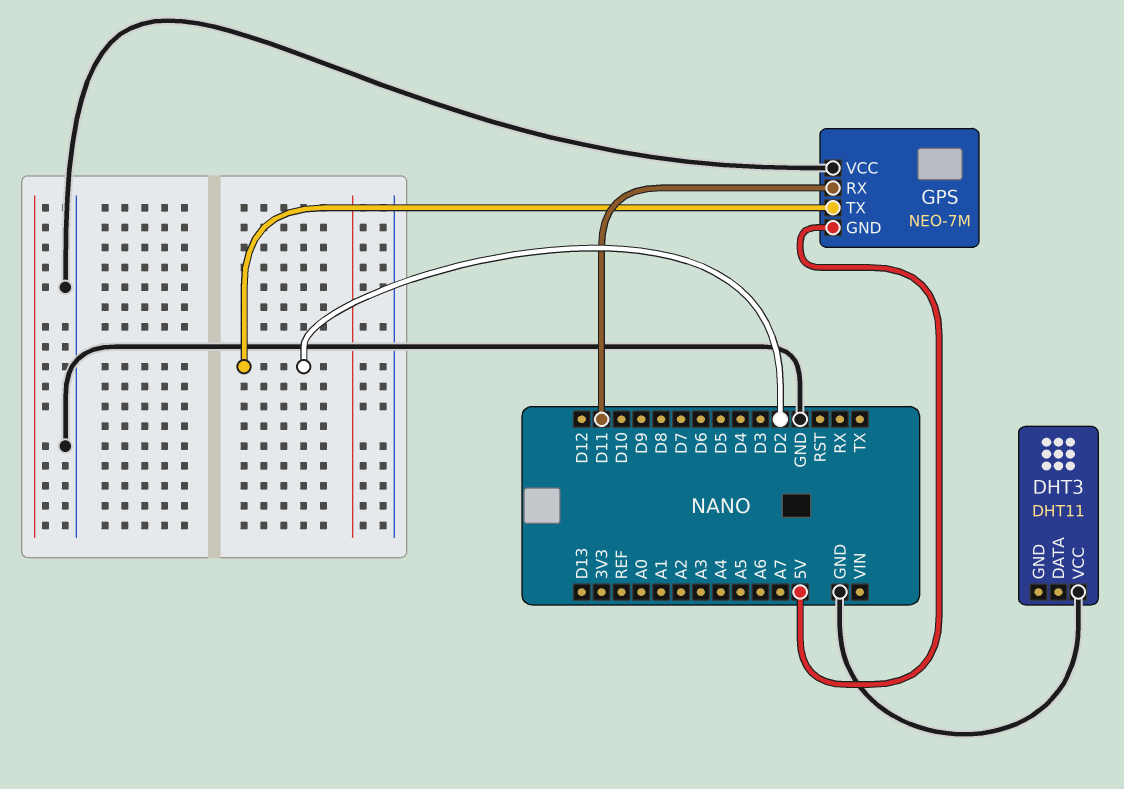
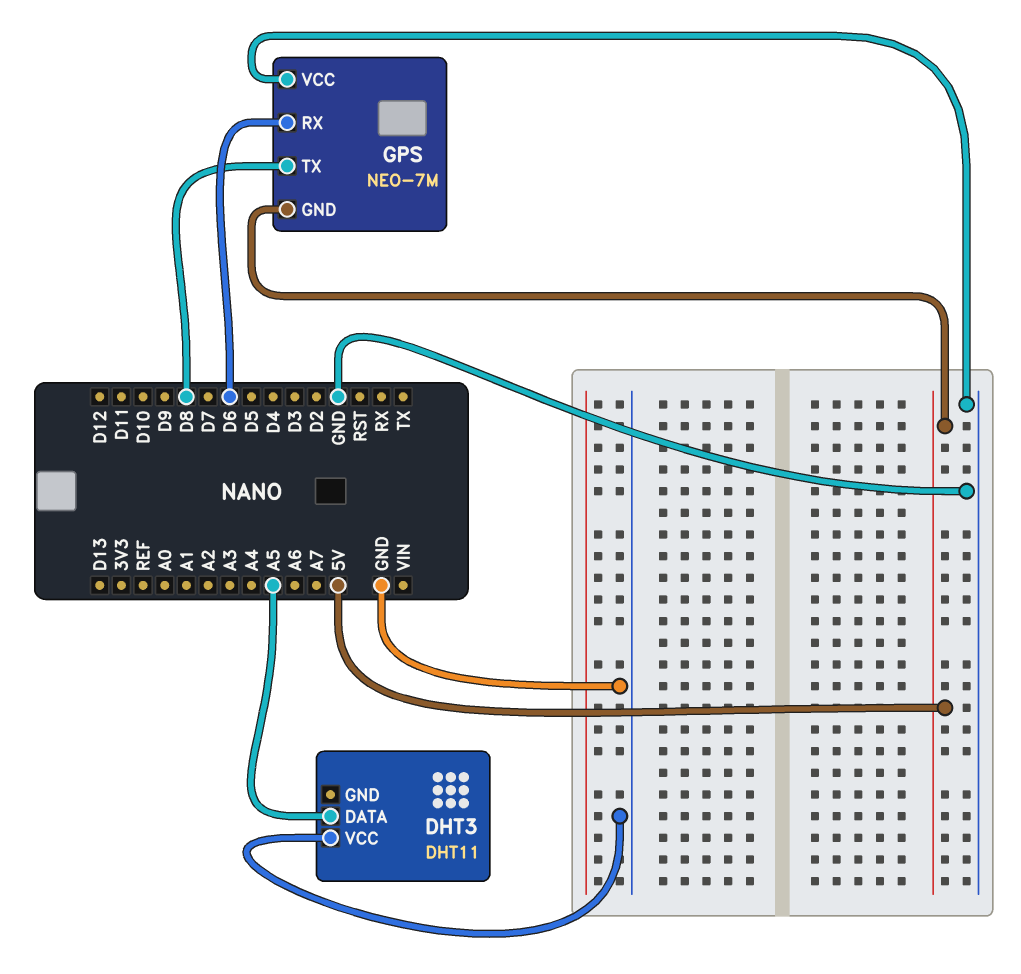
DHT3 pin DATA: none -> A5
GPS pin RX: D11 -> D6
GPS pin TX: D2 -> D8

